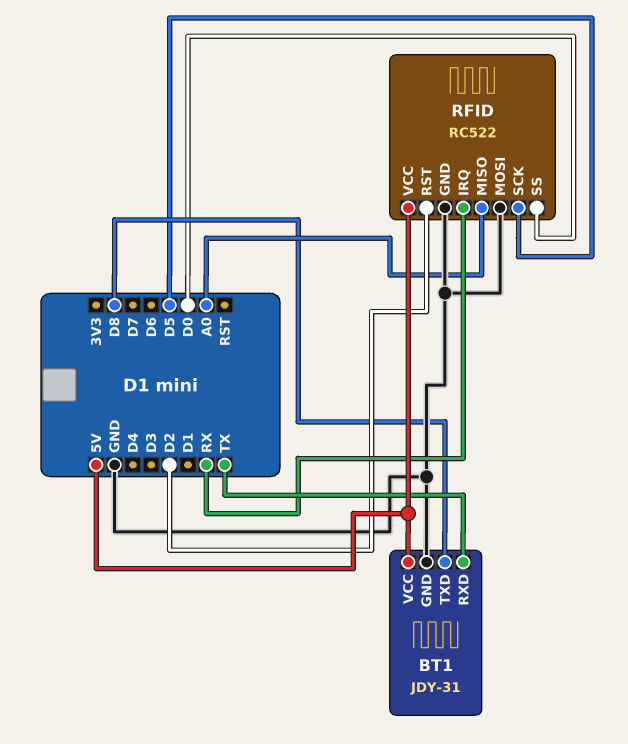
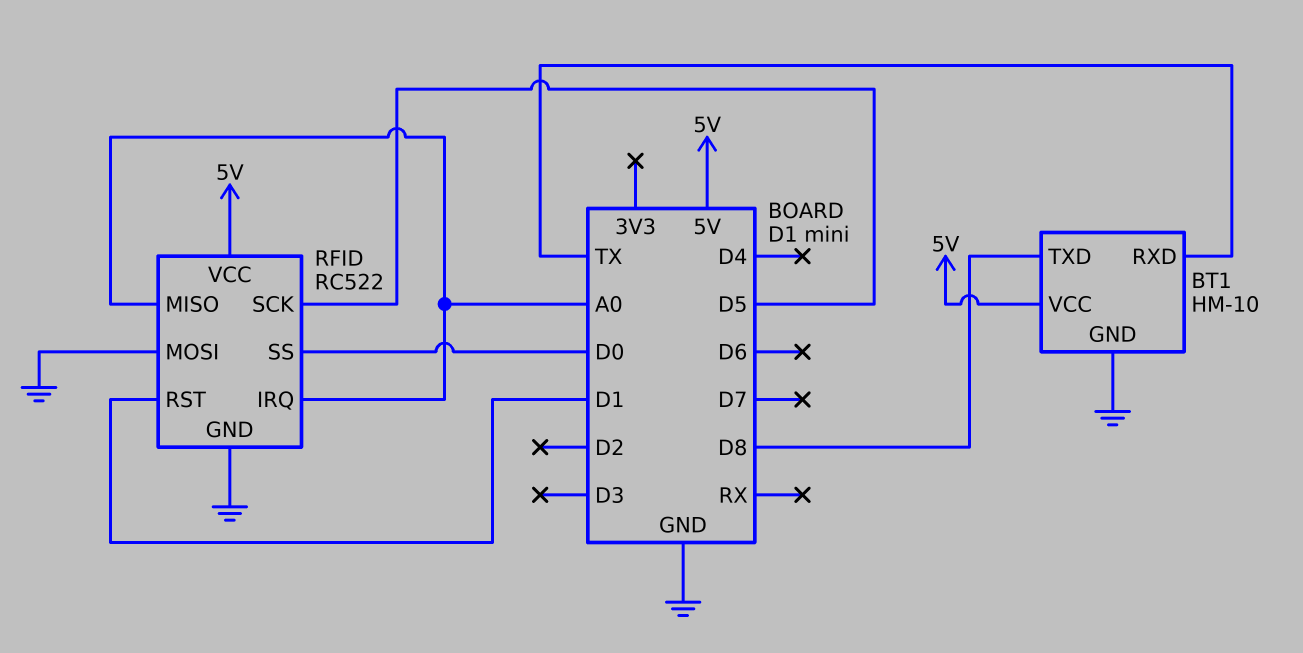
BT1: JDY-31 -> HM-10
RFID pin IRQ: RX -> A0
RFID pin RST: D2 -> D1

